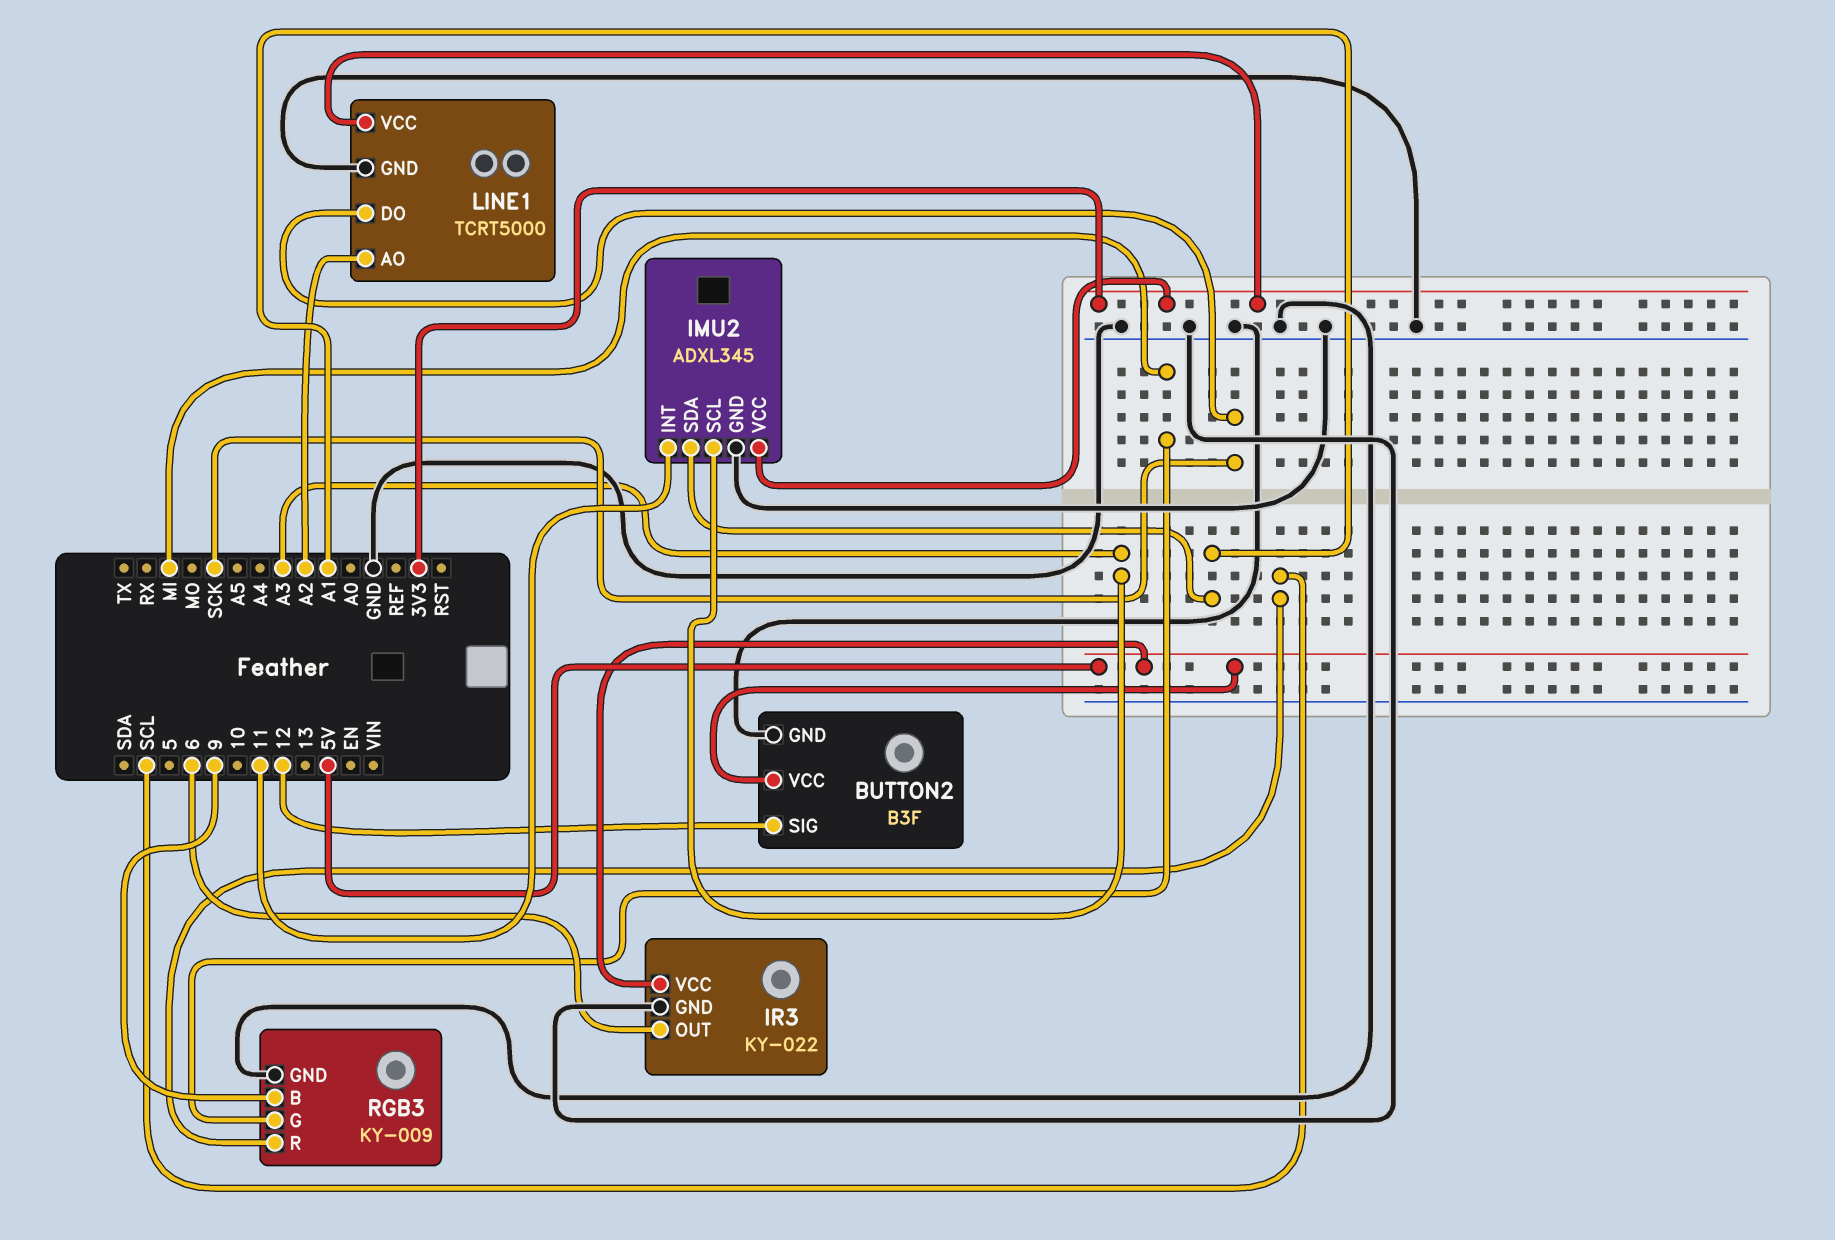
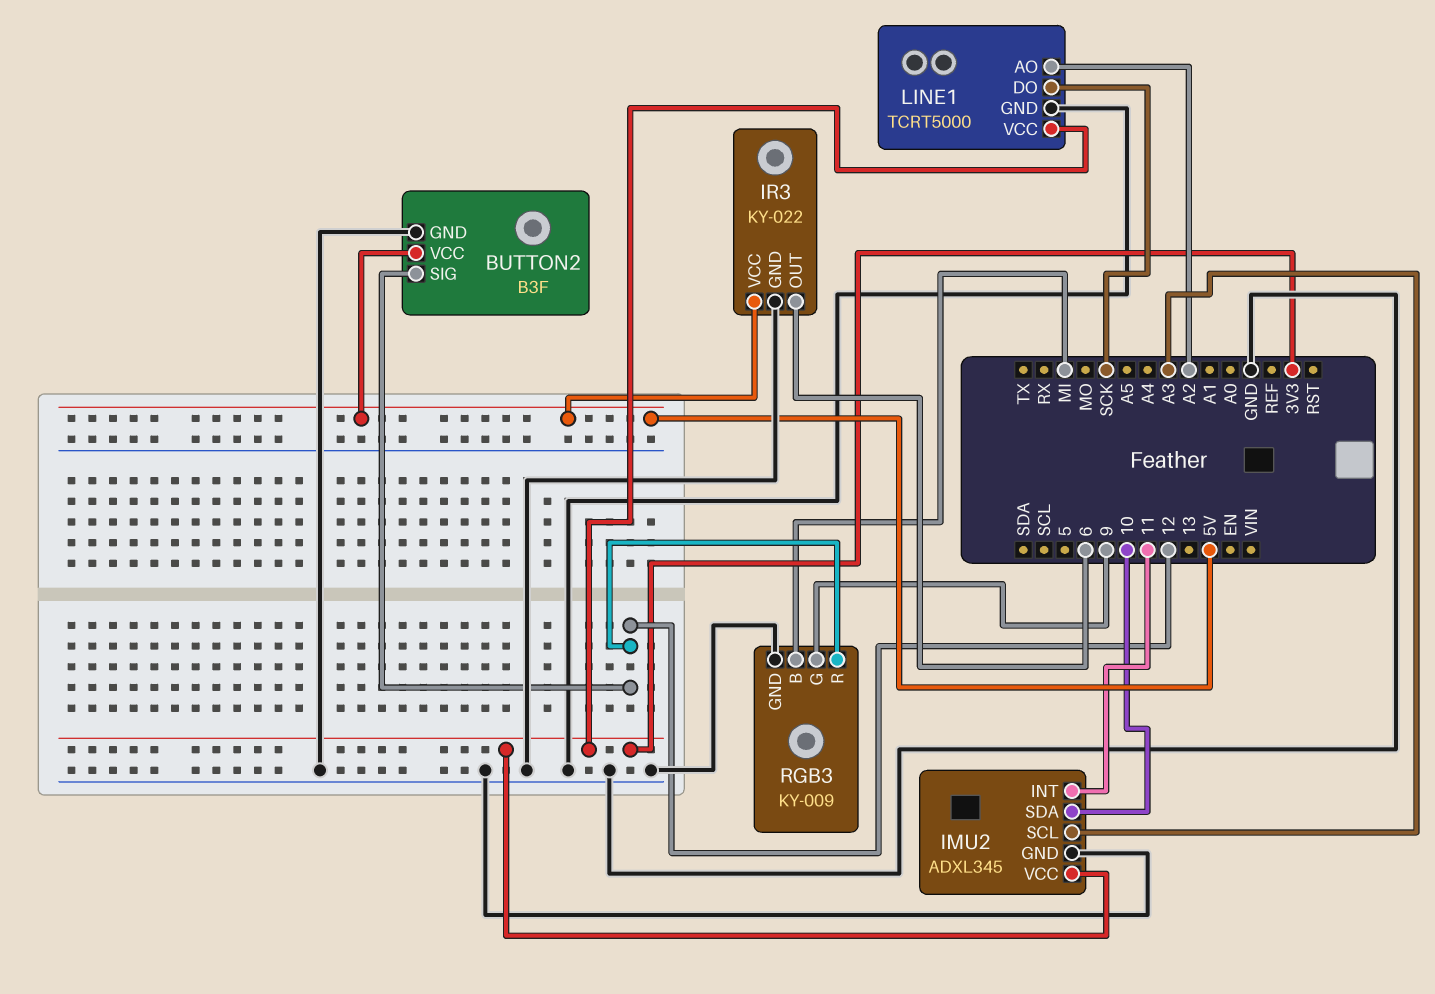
IMU2 pin SDA: A1 -> 10
RGB3 pin B: 9 -> MI
RGB3 pin G: MI -> 9
RGB3 pin R: SCL -> 12

